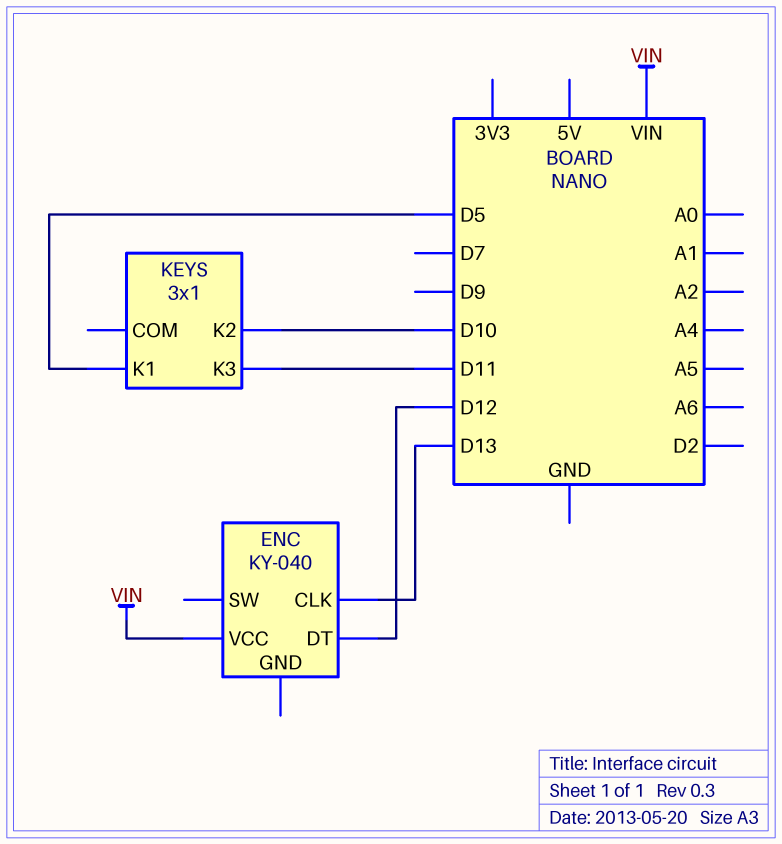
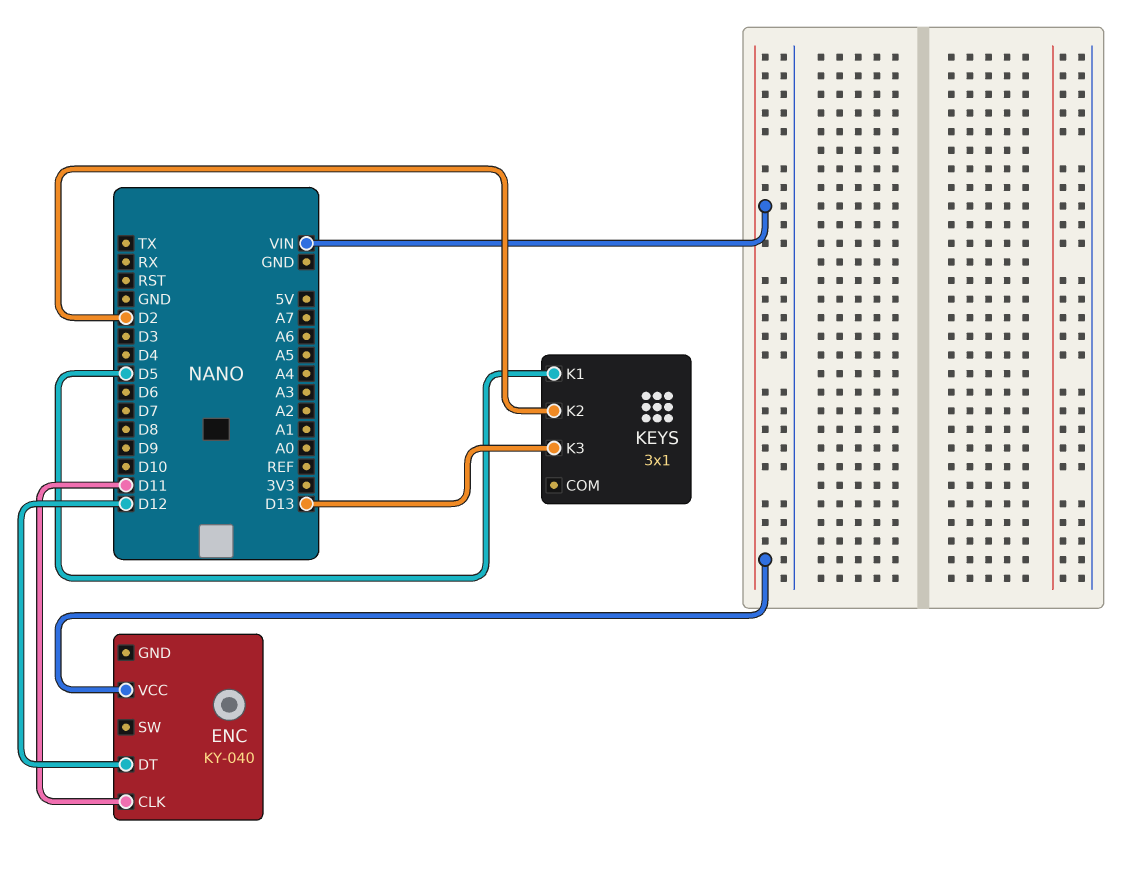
ENC pin CLK: D13 -> D11
KEYS pin K2: D10 -> D2
KEYS pin K3: D11 -> D13

